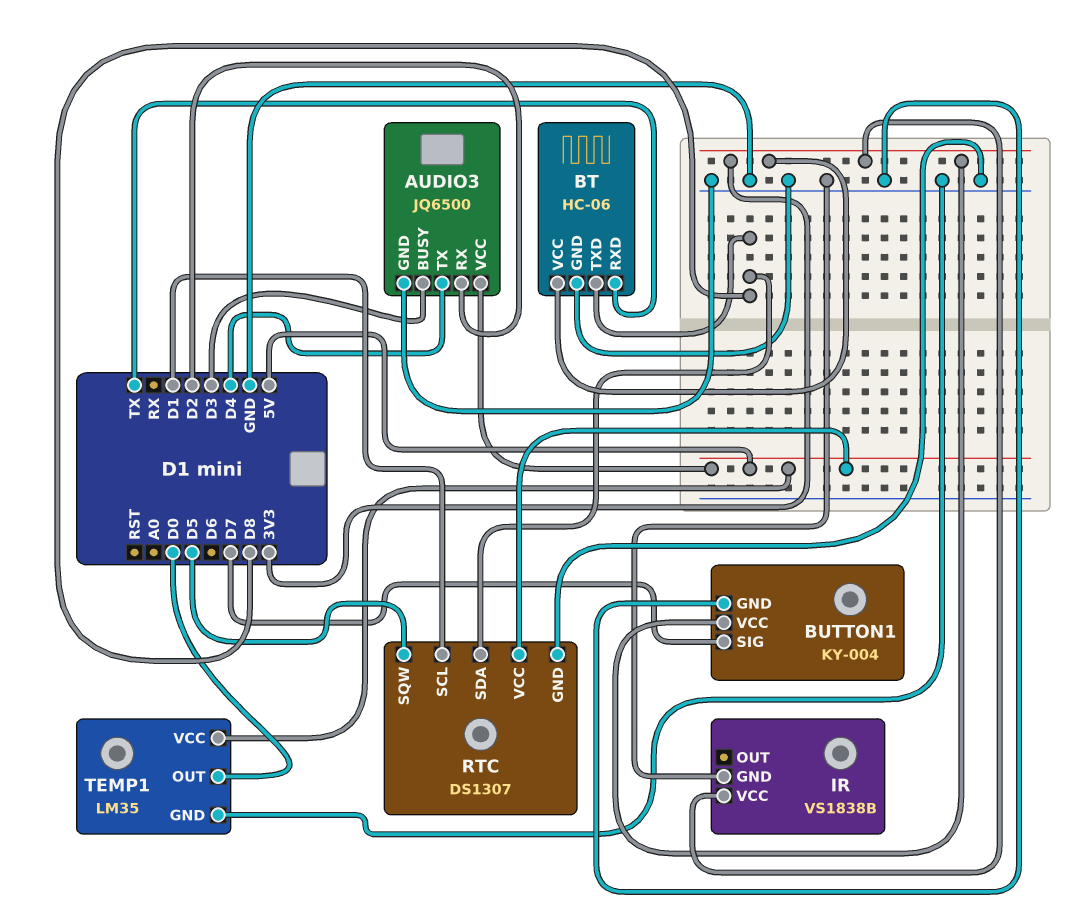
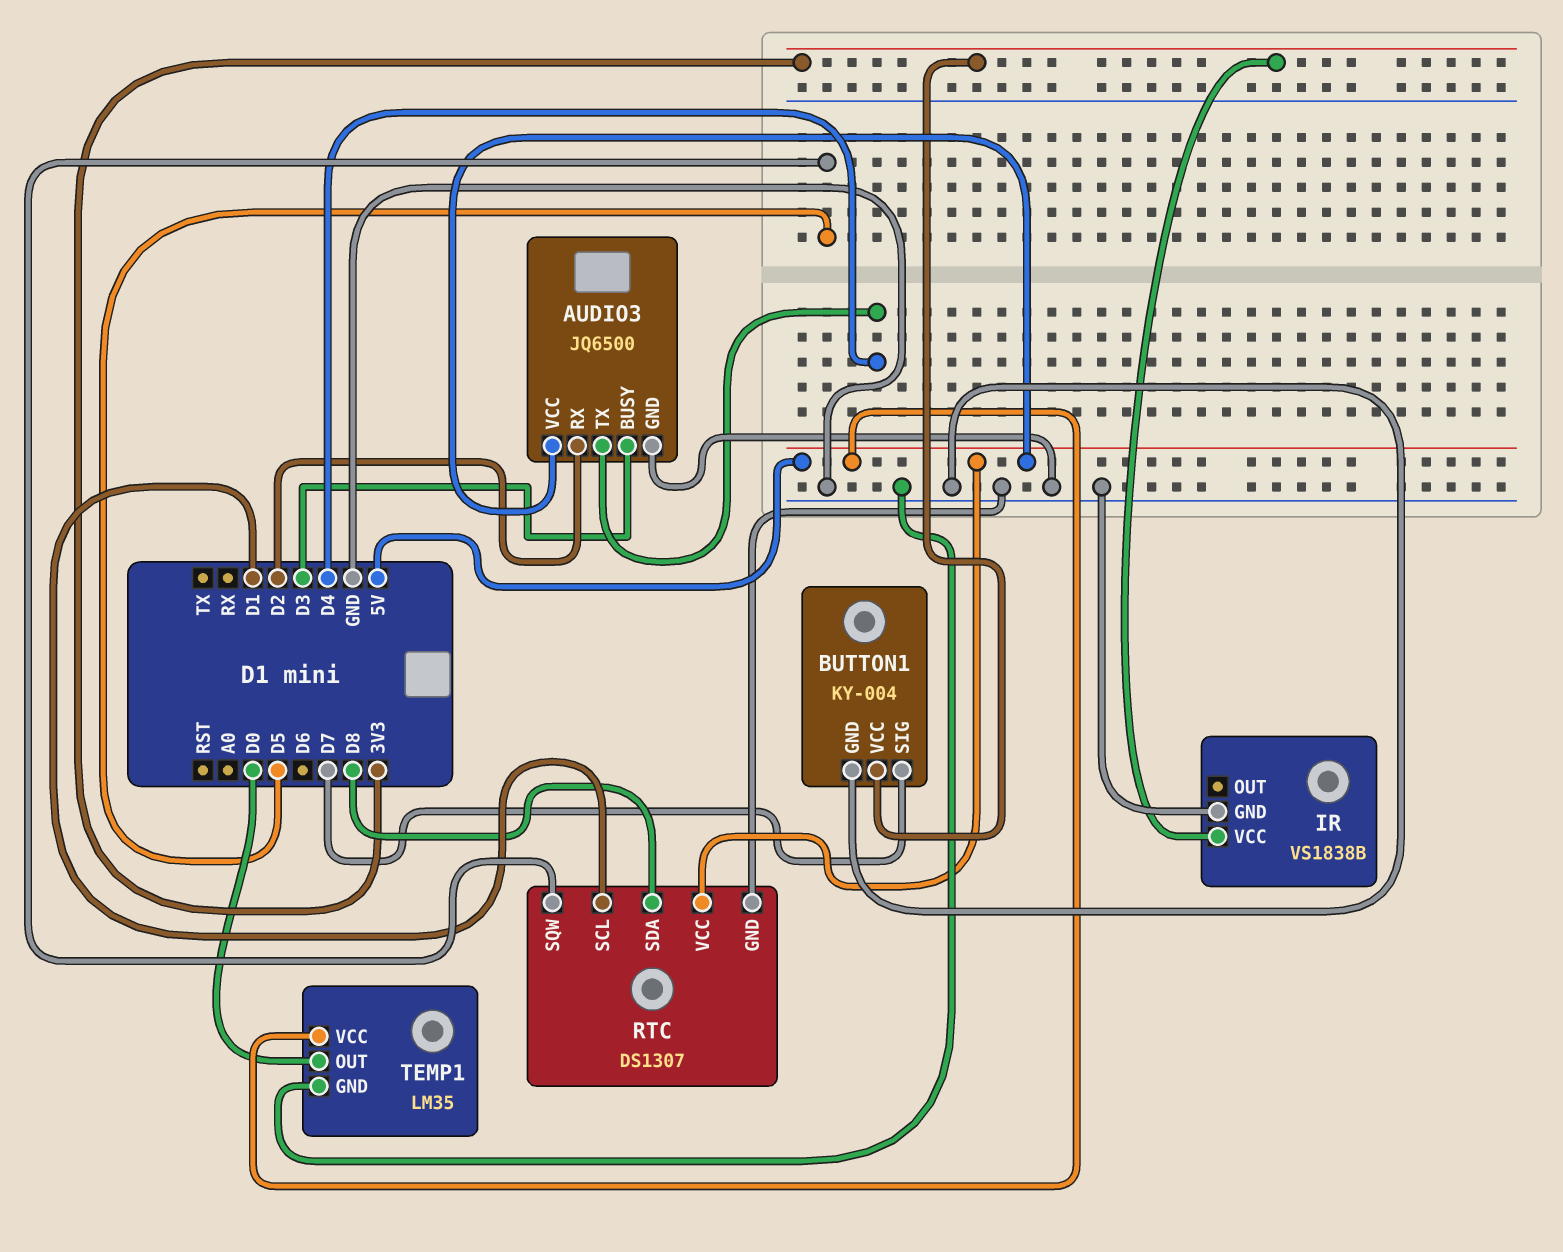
BT: HC-06 -> none
BT pin GND: GND -> none
BT pin RXD: TX -> none
BT pin TXD: D8 -> none
BT pin VCC: 3V3 -> none

